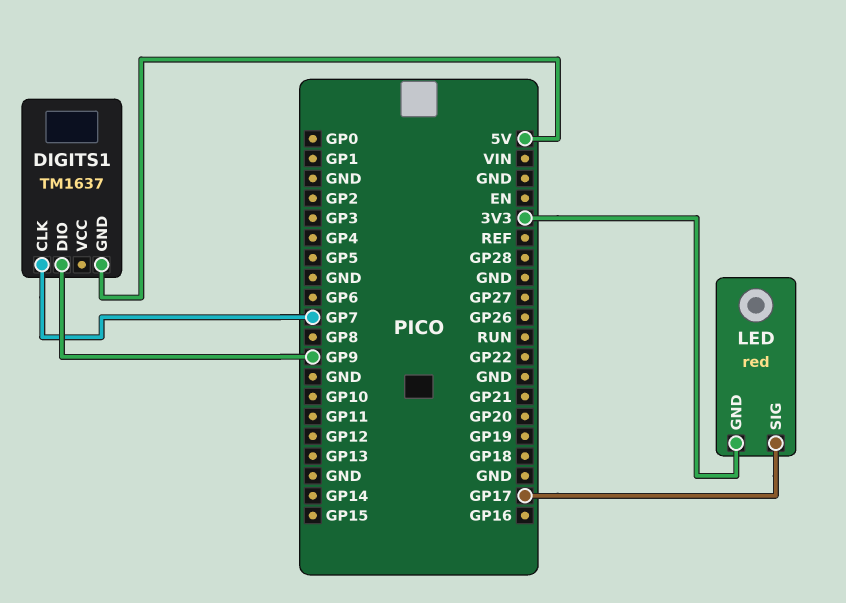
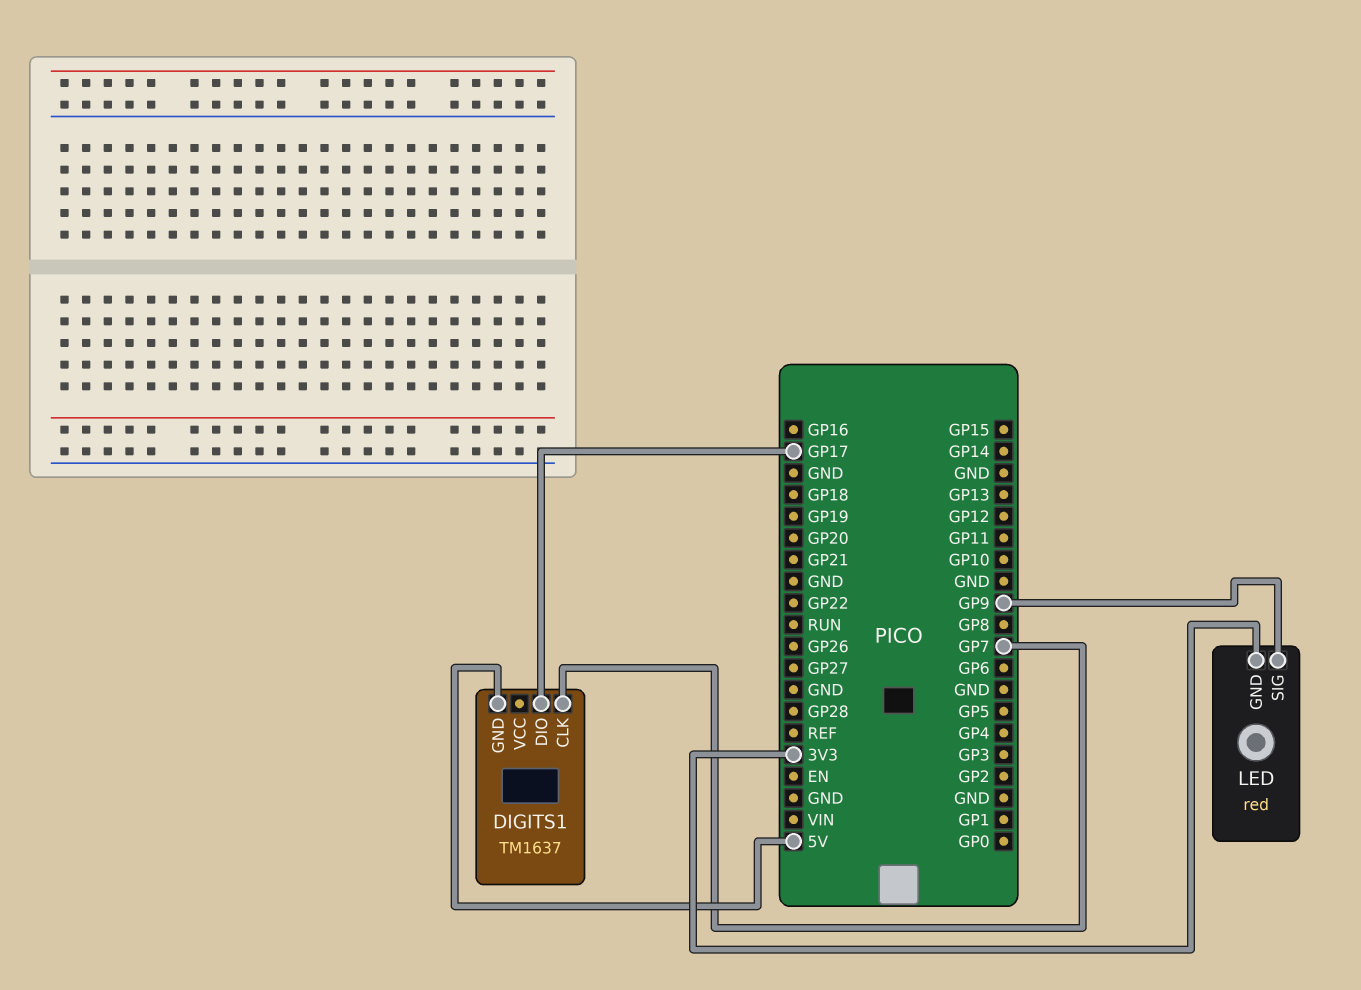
DIGITS1 pin DIO: GP9 -> GP17
LED pin SIG: GP17 -> GP9

